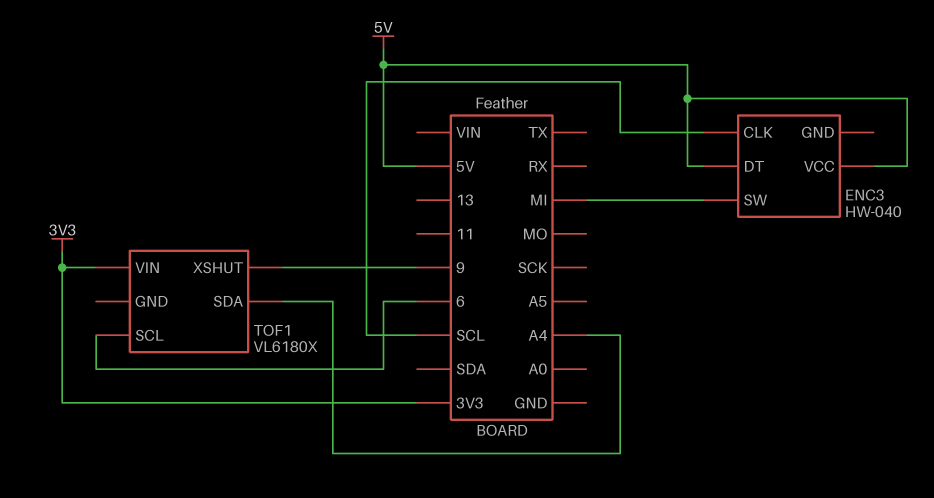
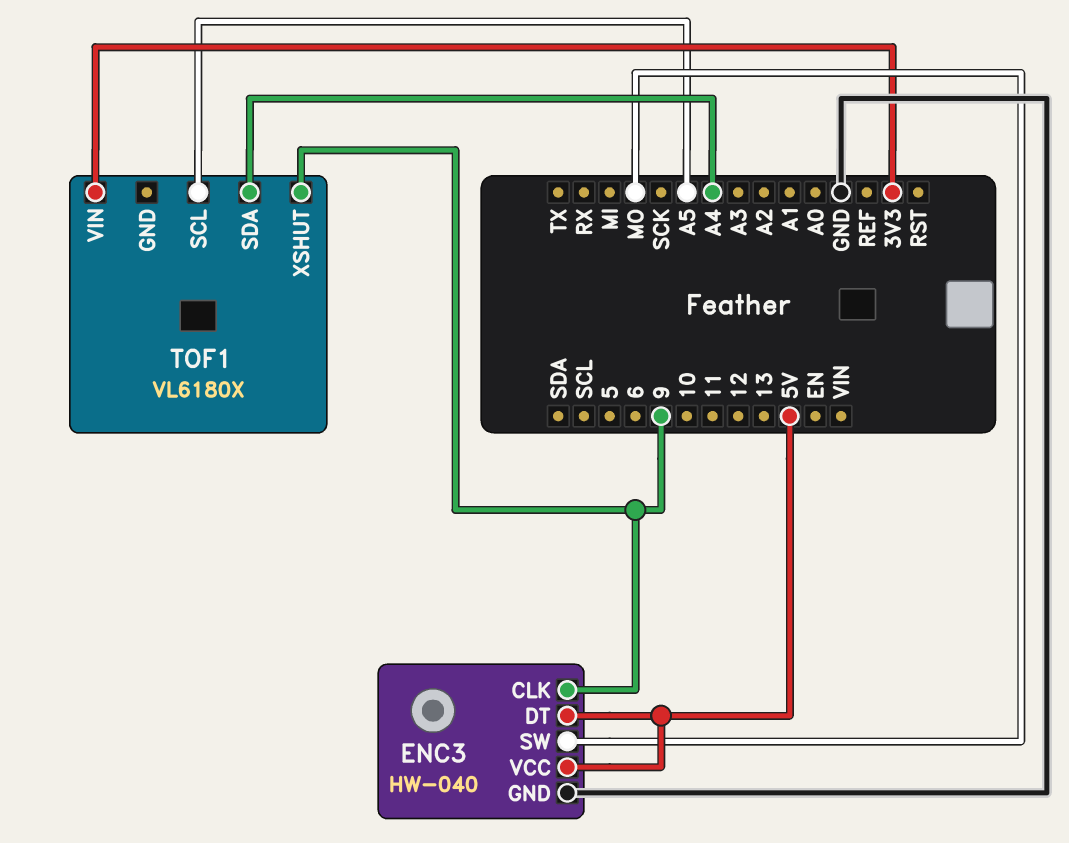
ENC3 pin CLK: SCL -> 9
ENC3 pin GND: none -> GND
ENC3 pin SW: MI -> MO
TOF1 pin SCL: 6 -> A5

